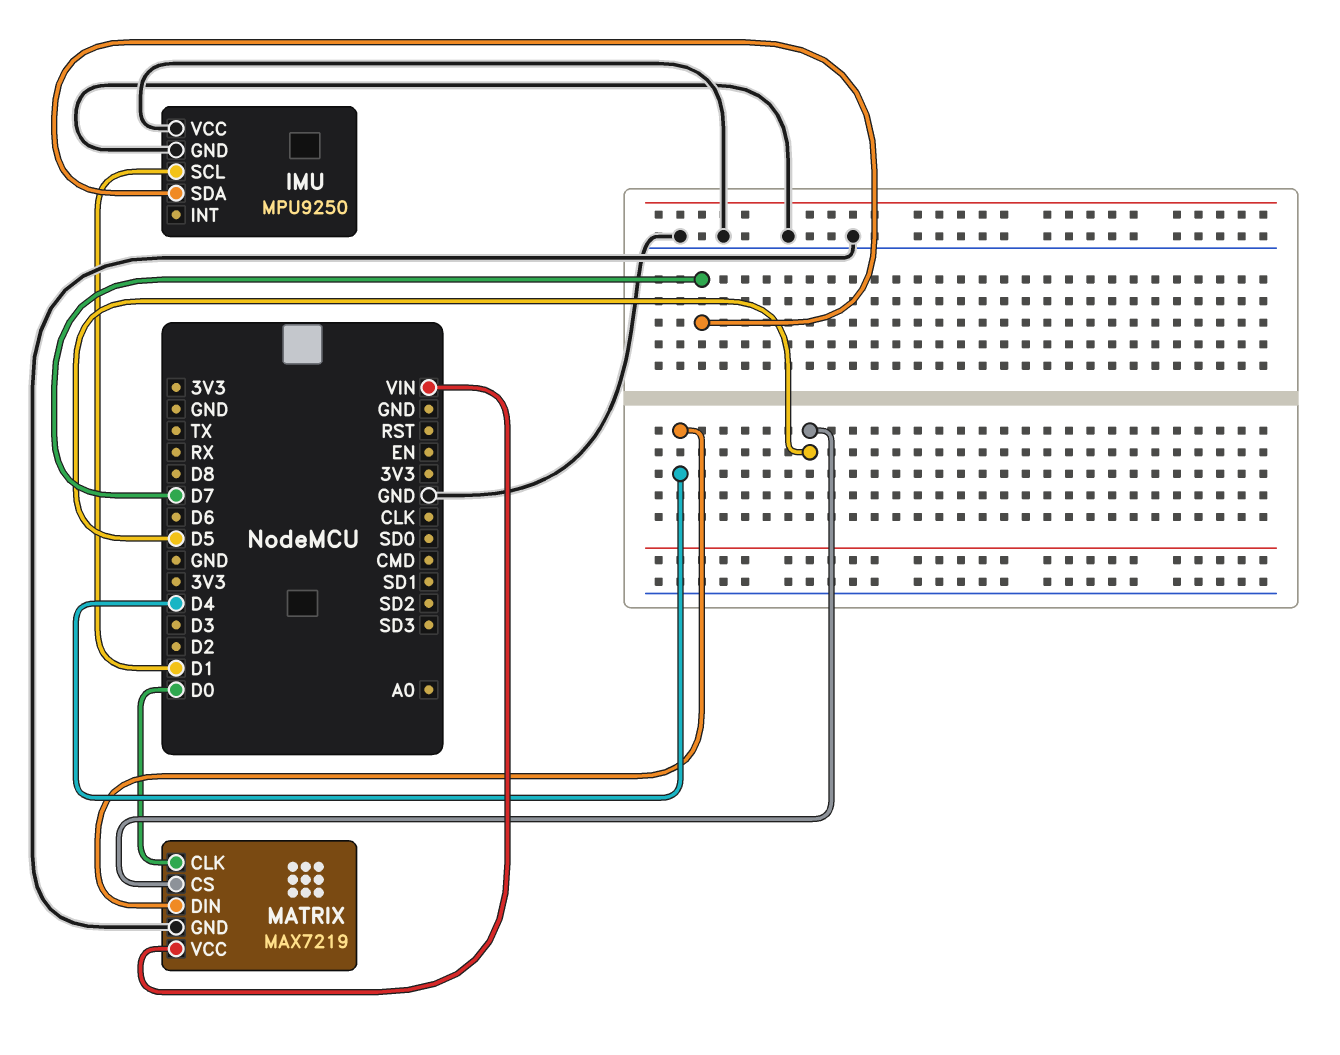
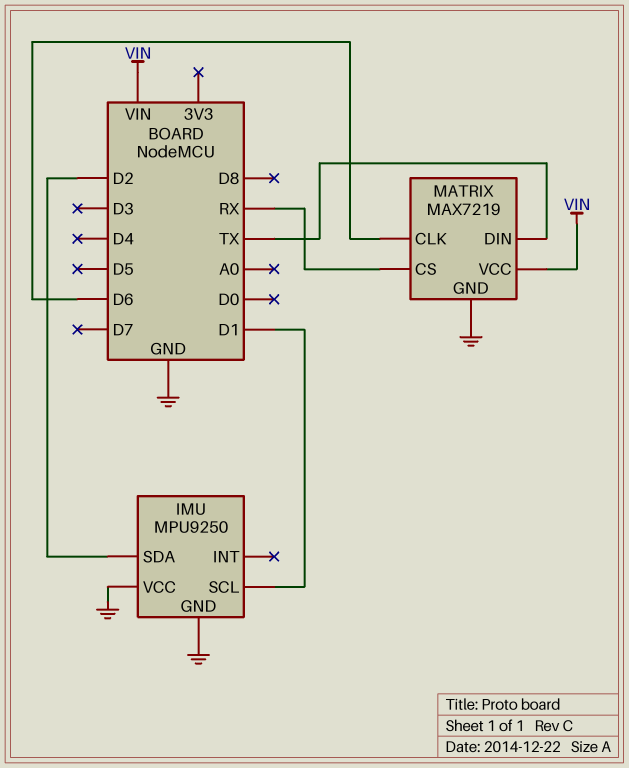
IMU pin SDA: D7 -> D2
MATRIX pin CLK: D0 -> D6
MATRIX pin CS: D5 -> RX
MATRIX pin DIN: D4 -> TX

